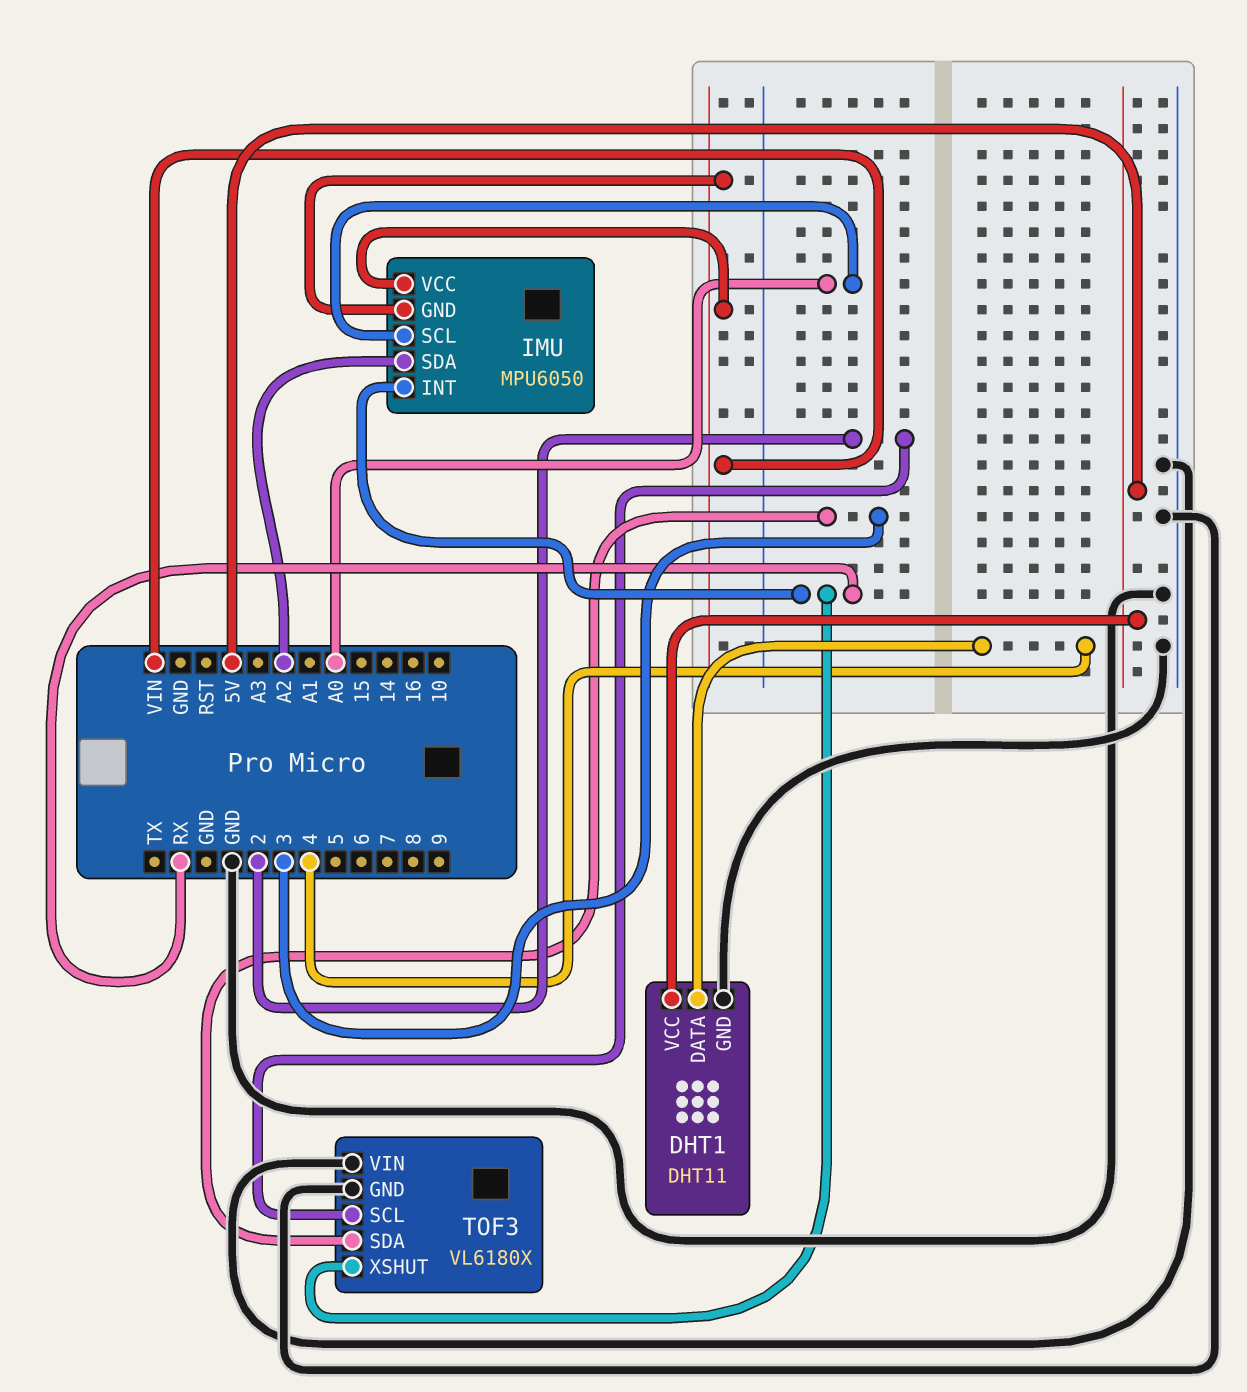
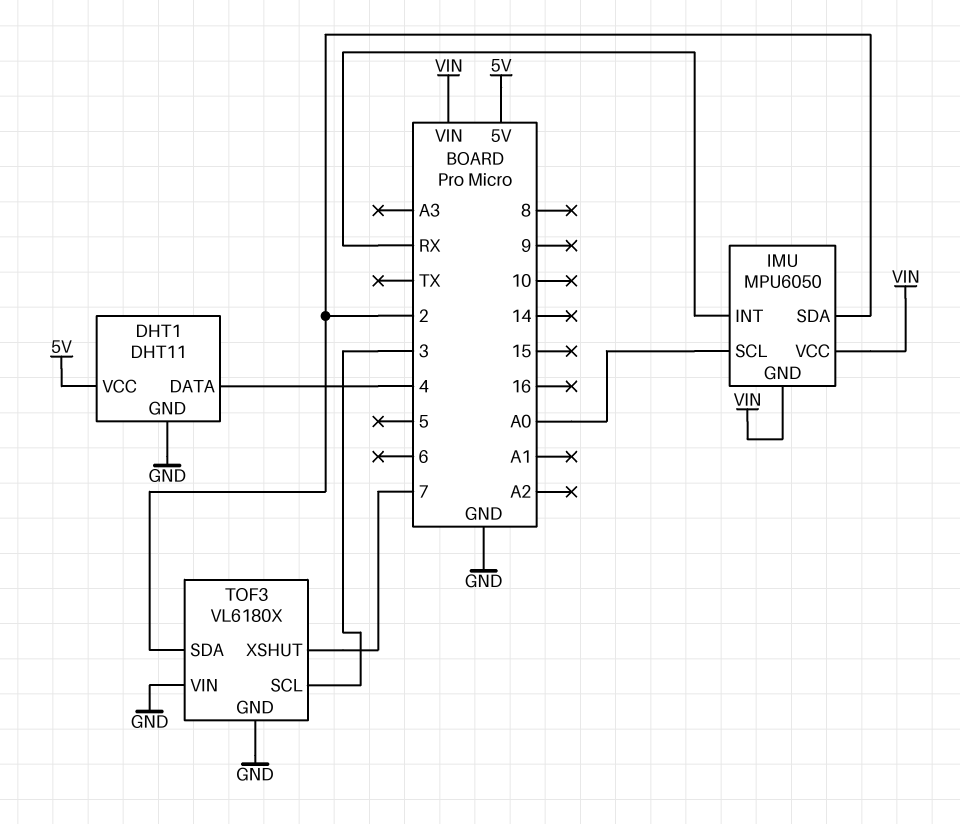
IMU pin SDA: A2 -> 2
TOF3 pin SCL: 2 -> 3
TOF3 pin SDA: 3 -> 2
TOF3 pin XSHUT: RX -> 7

